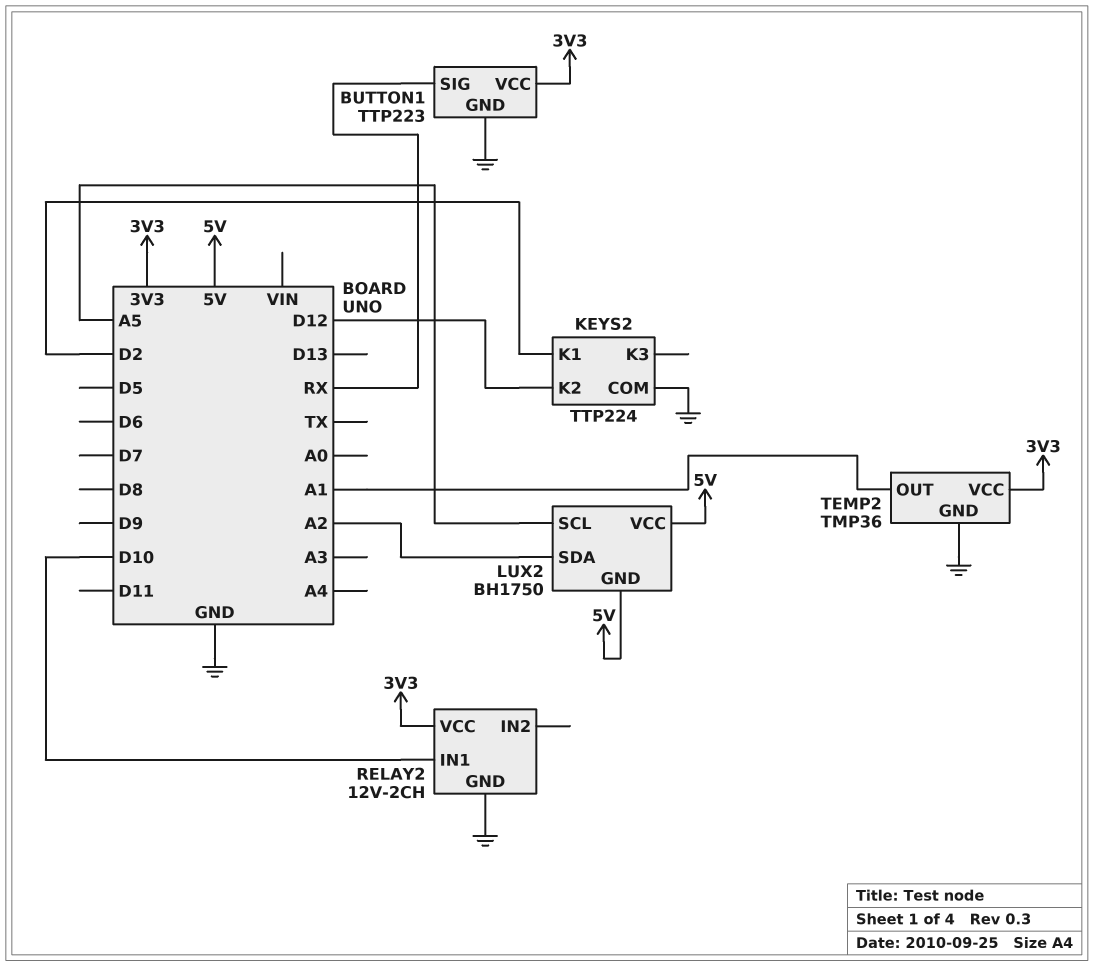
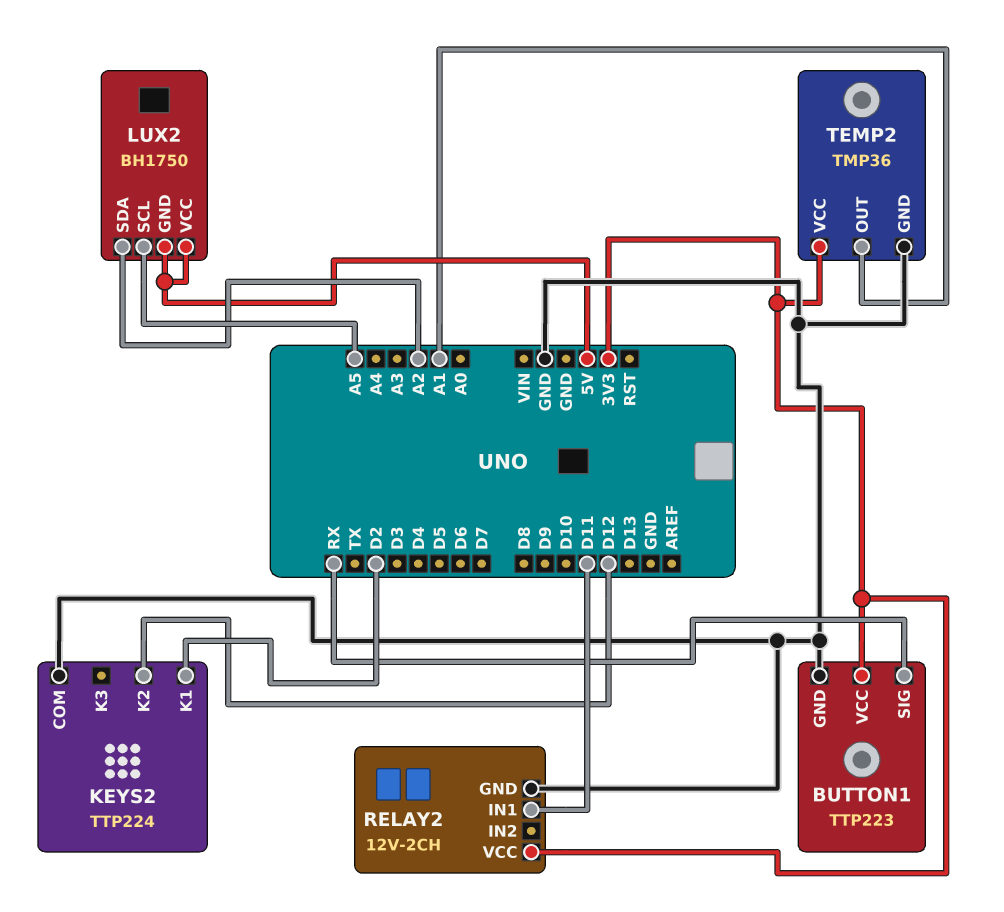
RELAY2 pin IN1: D10 -> D11

